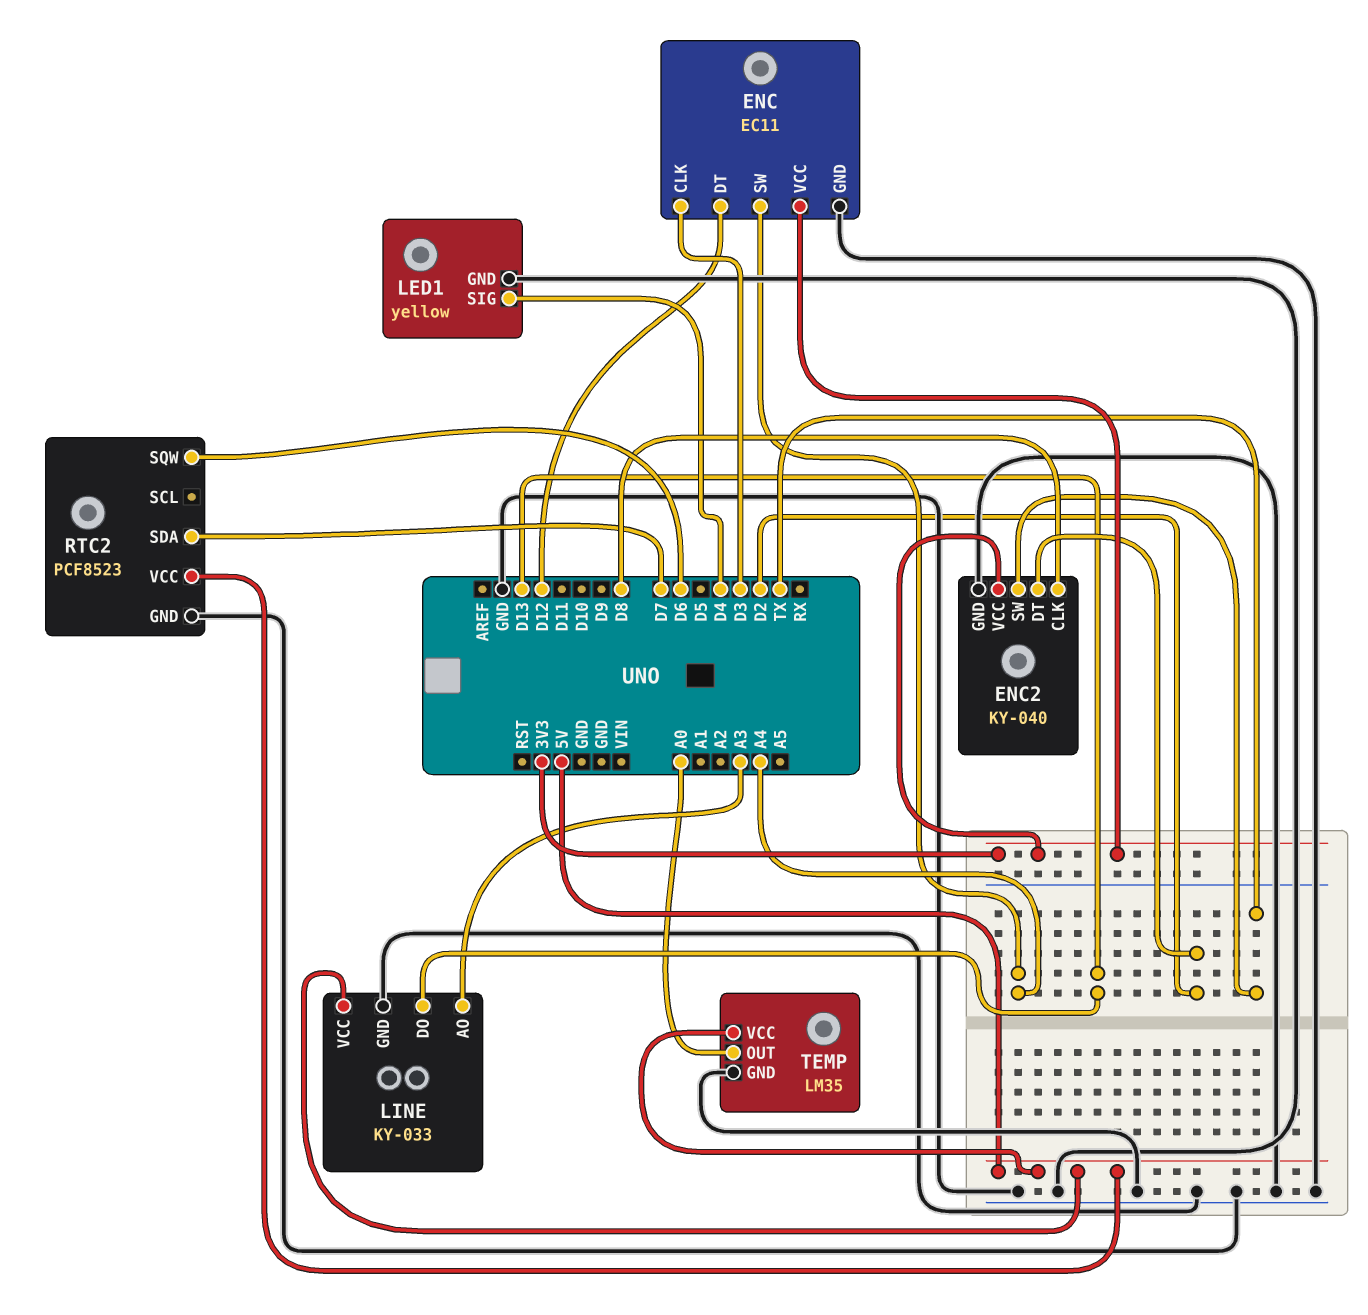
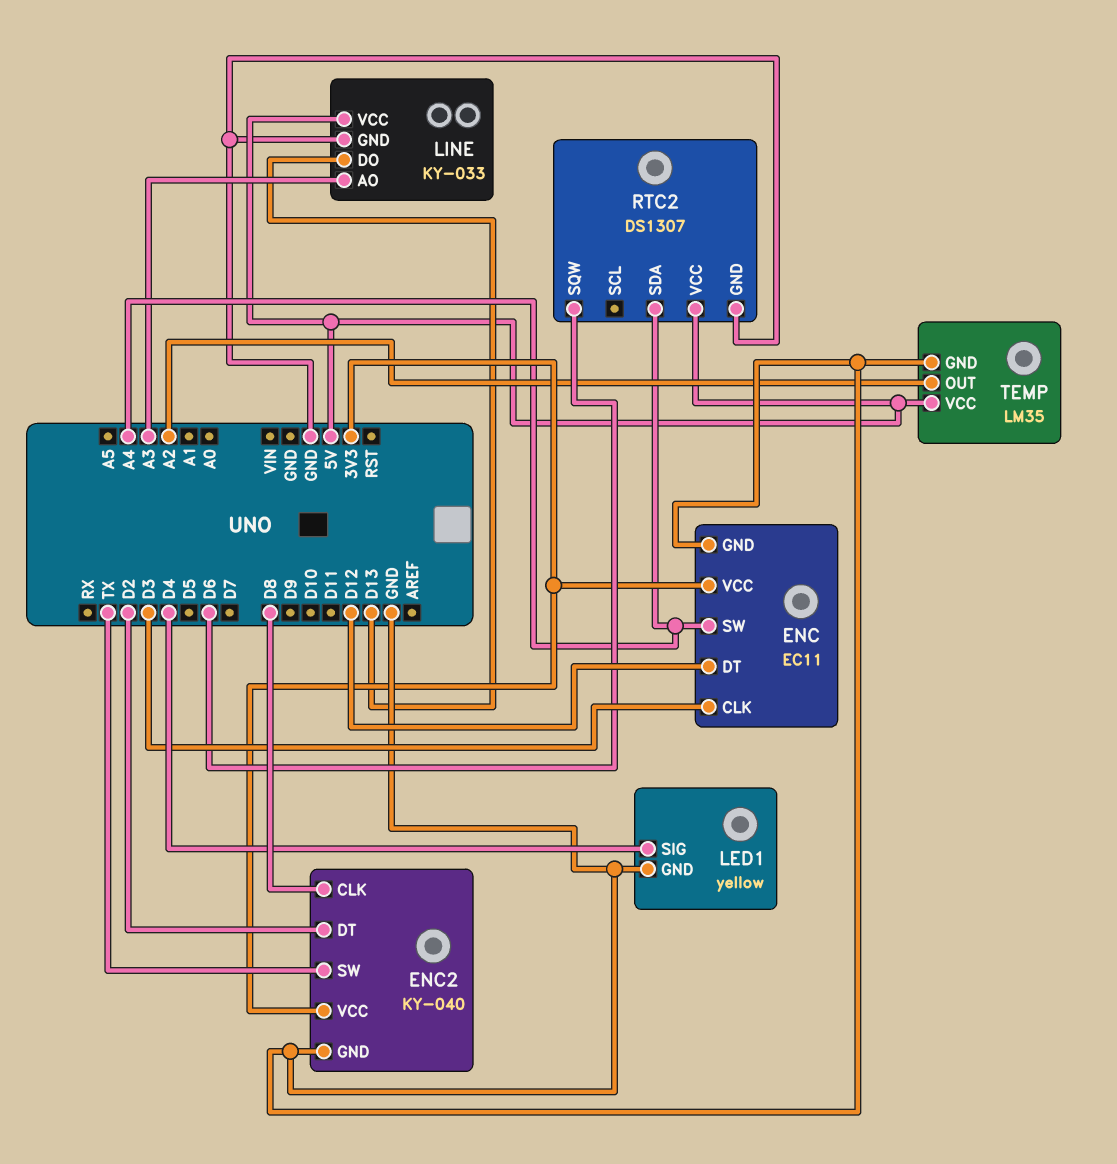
RTC2: PCF8523 -> DS1307
RTC2 pin SDA: D7 -> A4
TEMP pin OUT: A0 -> A2

